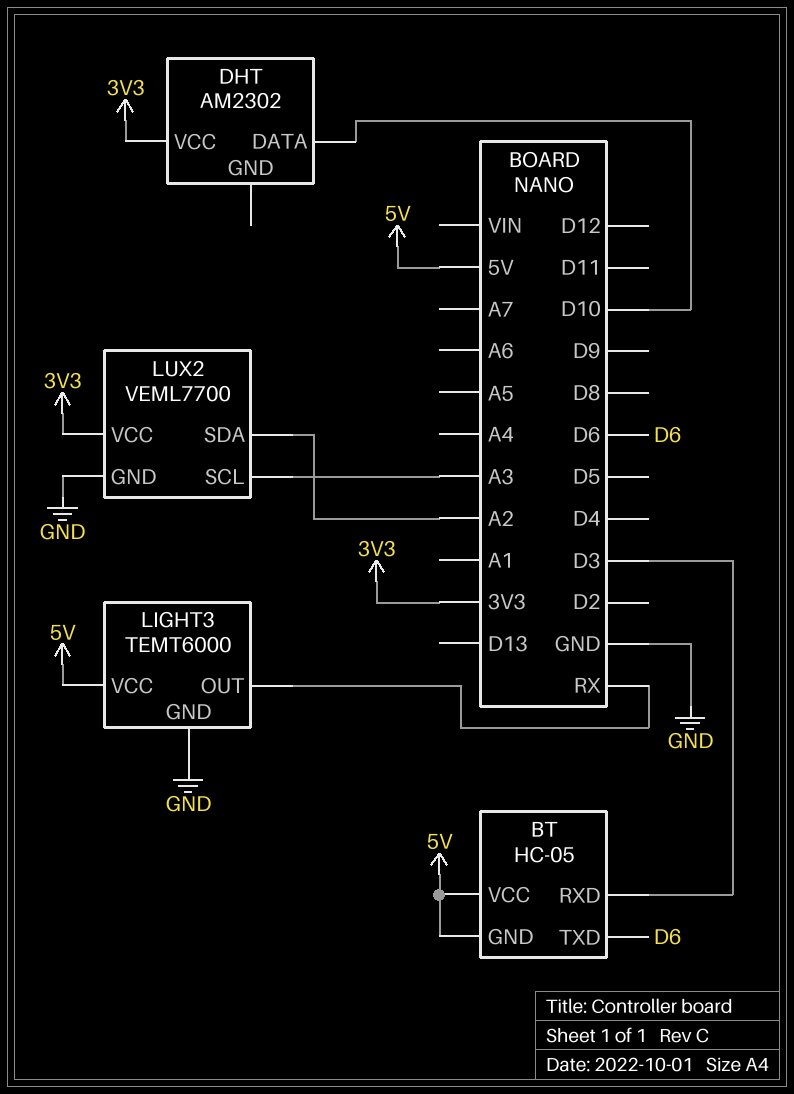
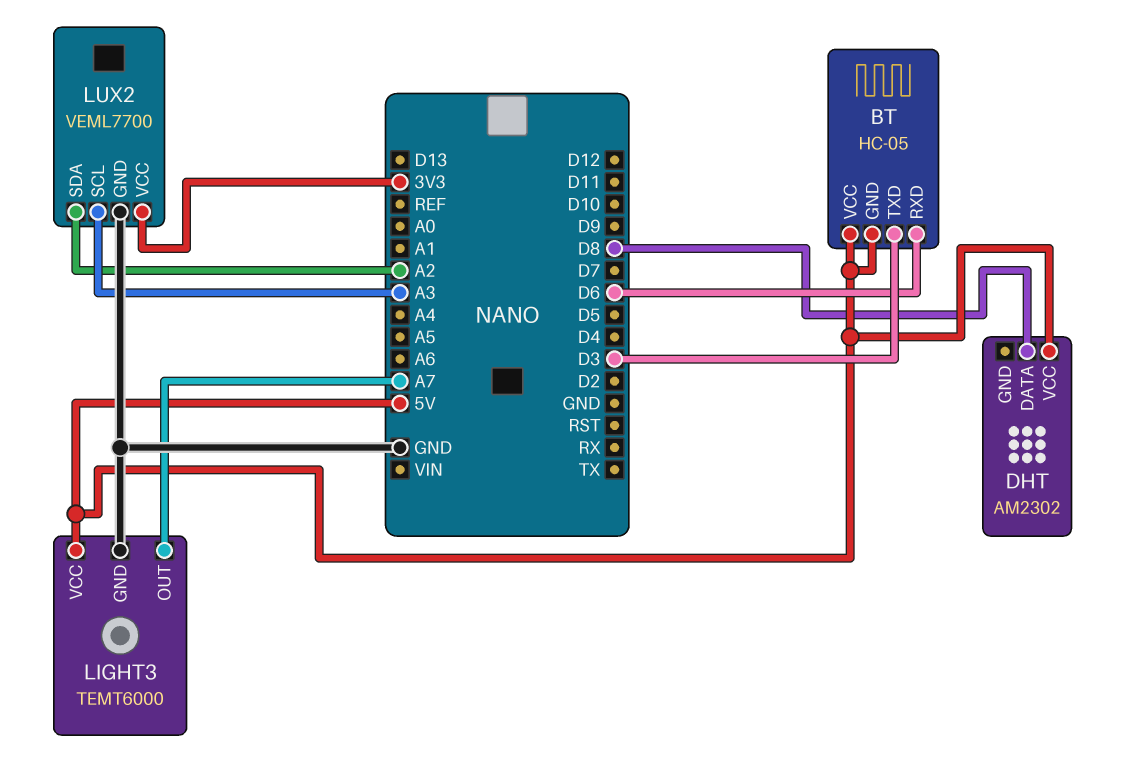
BT pin RXD: D3 -> D6
BT pin TXD: D6 -> D3
DHT pin DATA: D10 -> D8
DHT pin VCC: 3V3 -> 5V
LIGHT3 pin OUT: RX -> A7

